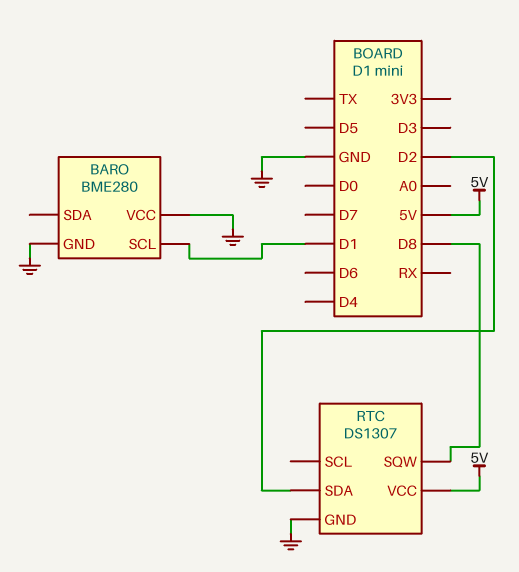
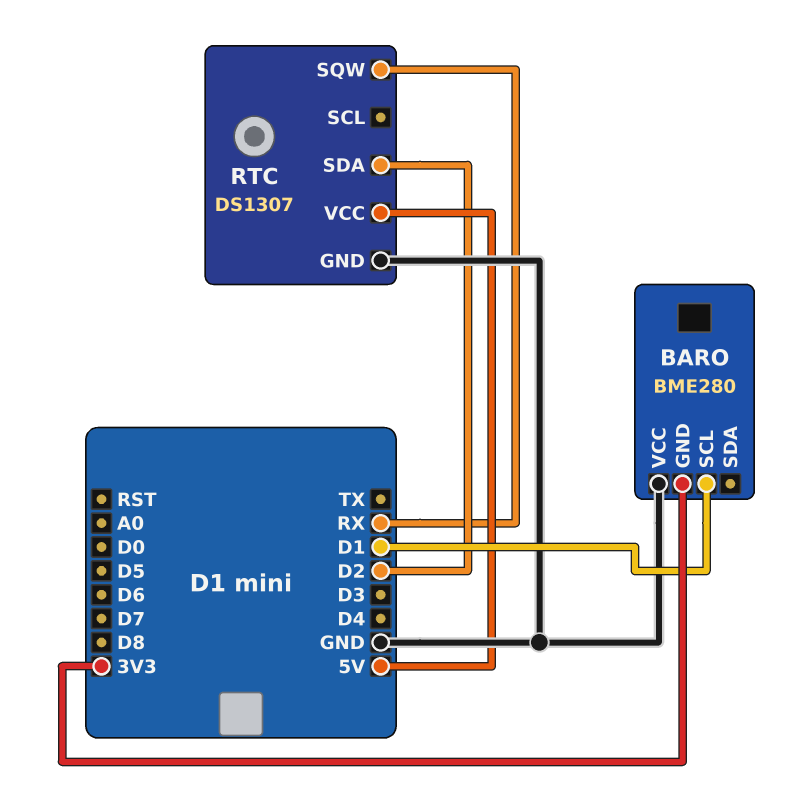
BARO pin GND: GND -> 3V3
RTC pin SQW: D8 -> RX

